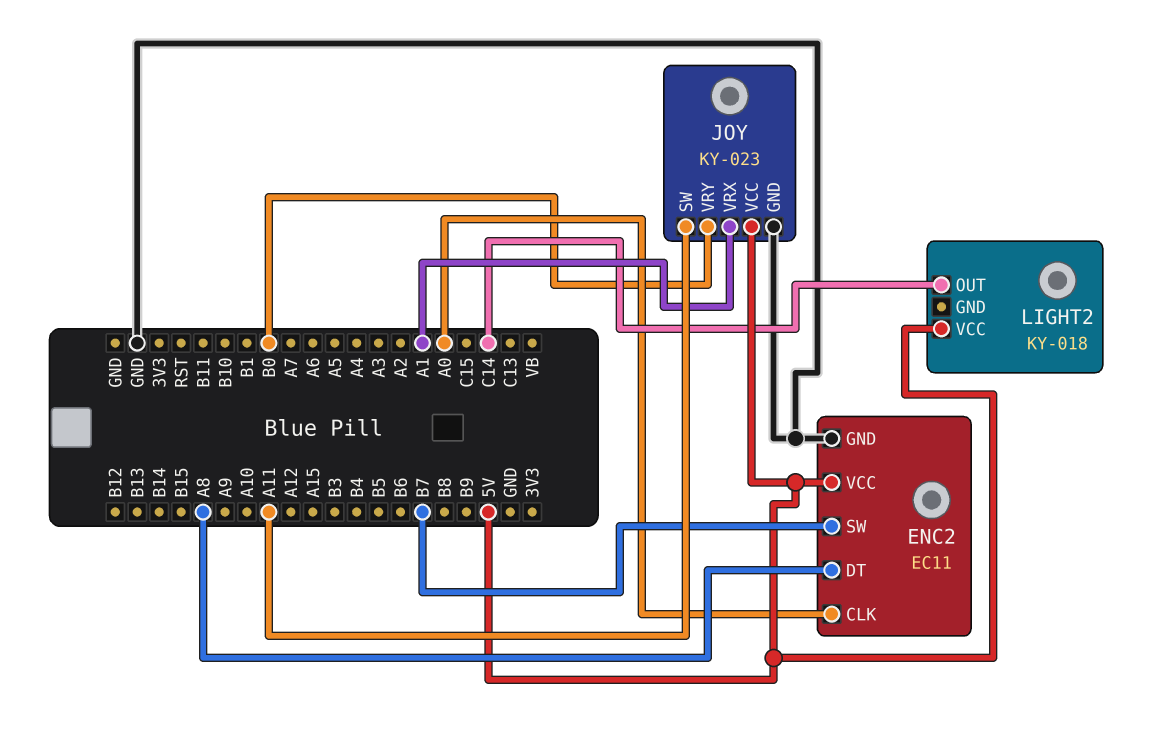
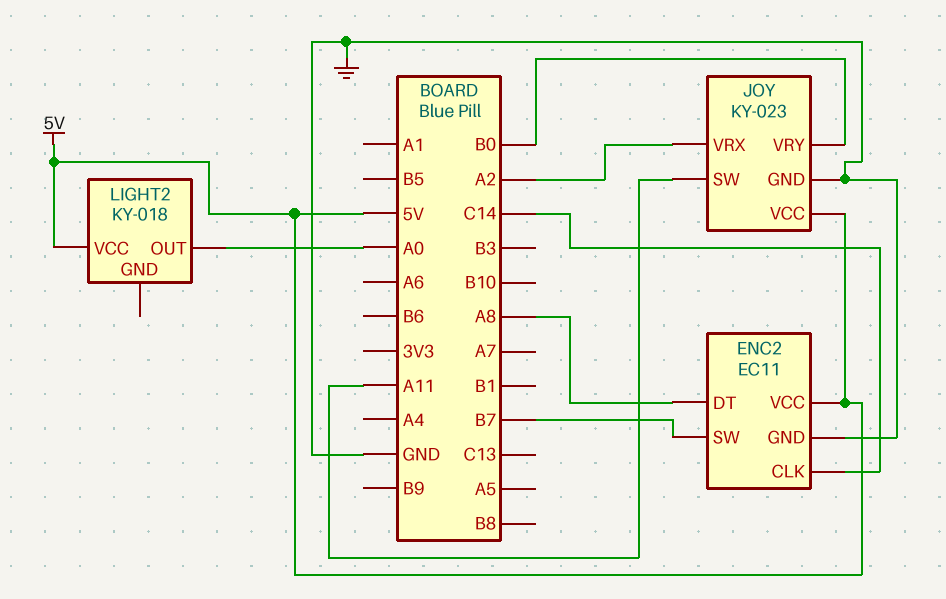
ENC2 pin CLK: A0 -> C14
JOY pin VRX: A1 -> A2
LIGHT2 pin OUT: C14 -> A0

